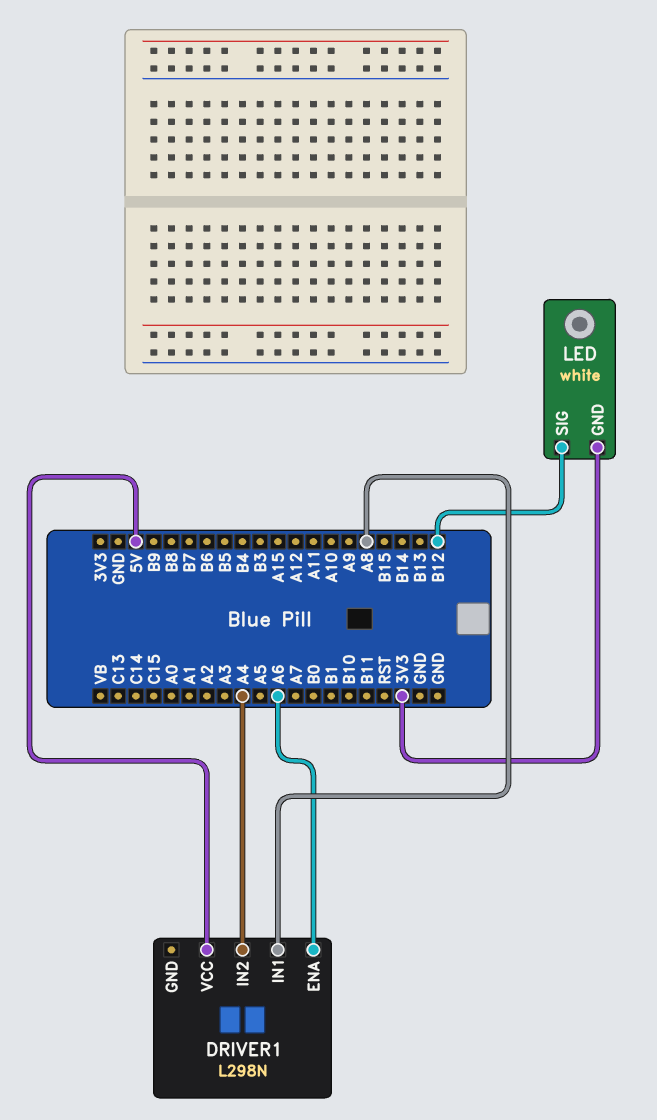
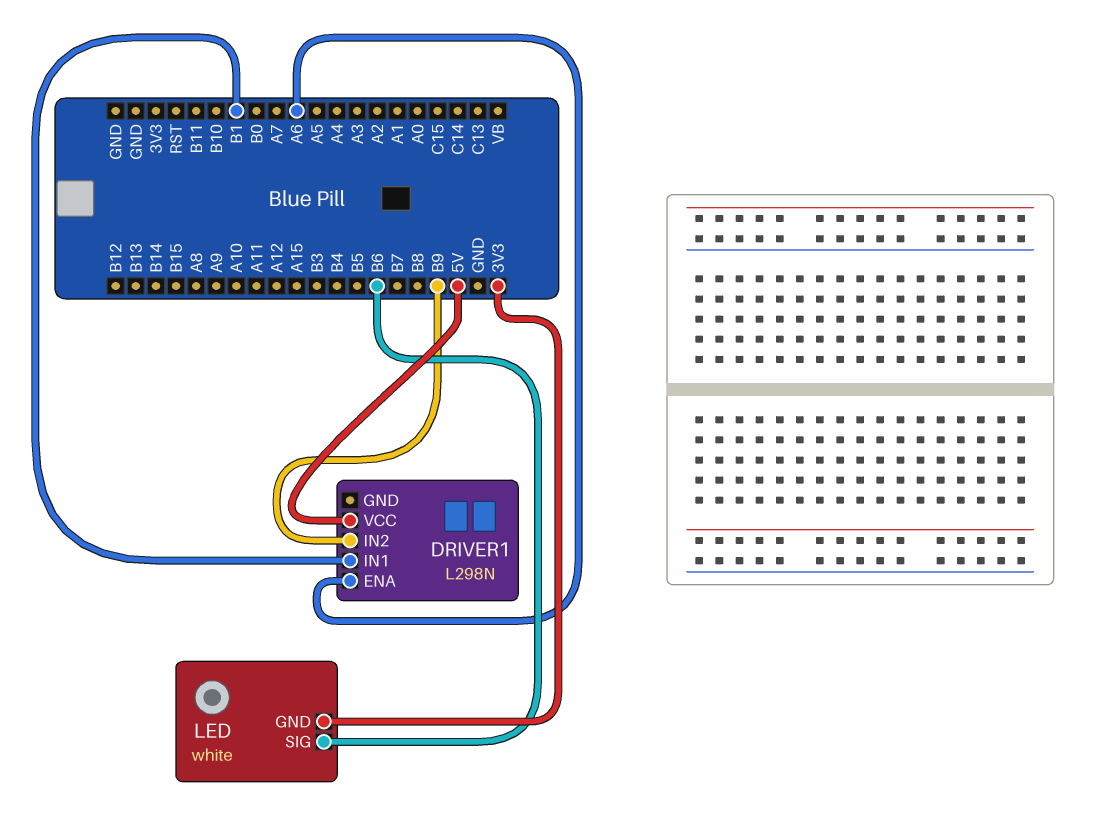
DRIVER1 pin IN1: A8 -> B1
DRIVER1 pin IN2: A4 -> B9
LED pin SIG: B12 -> B6

